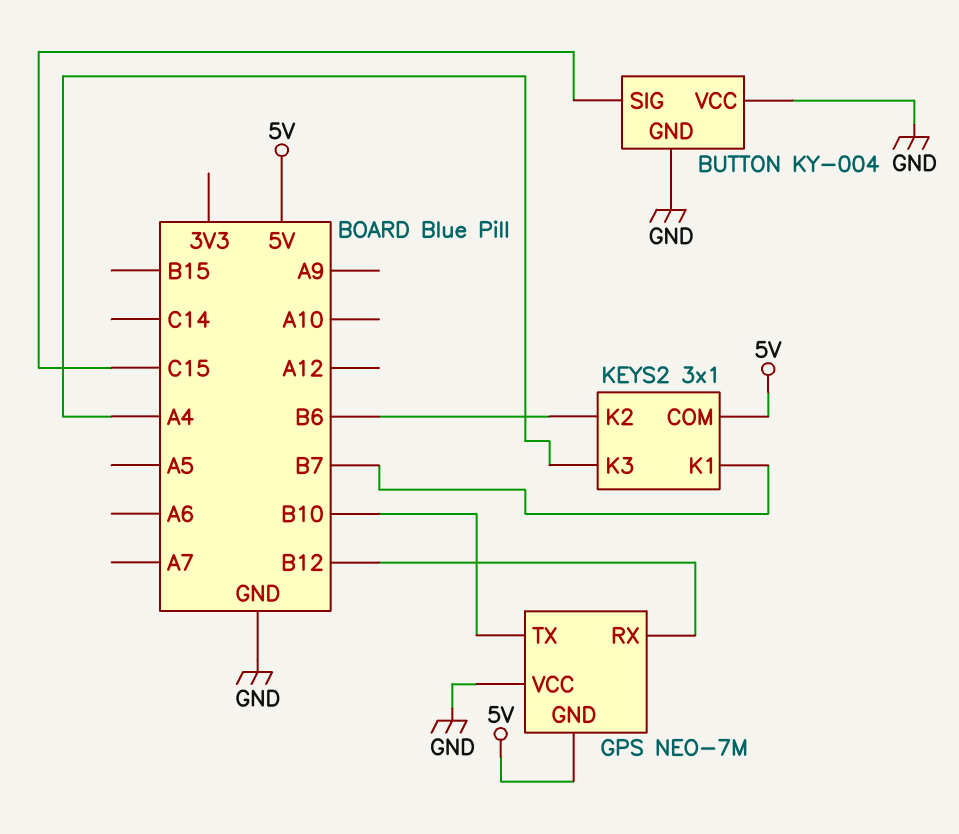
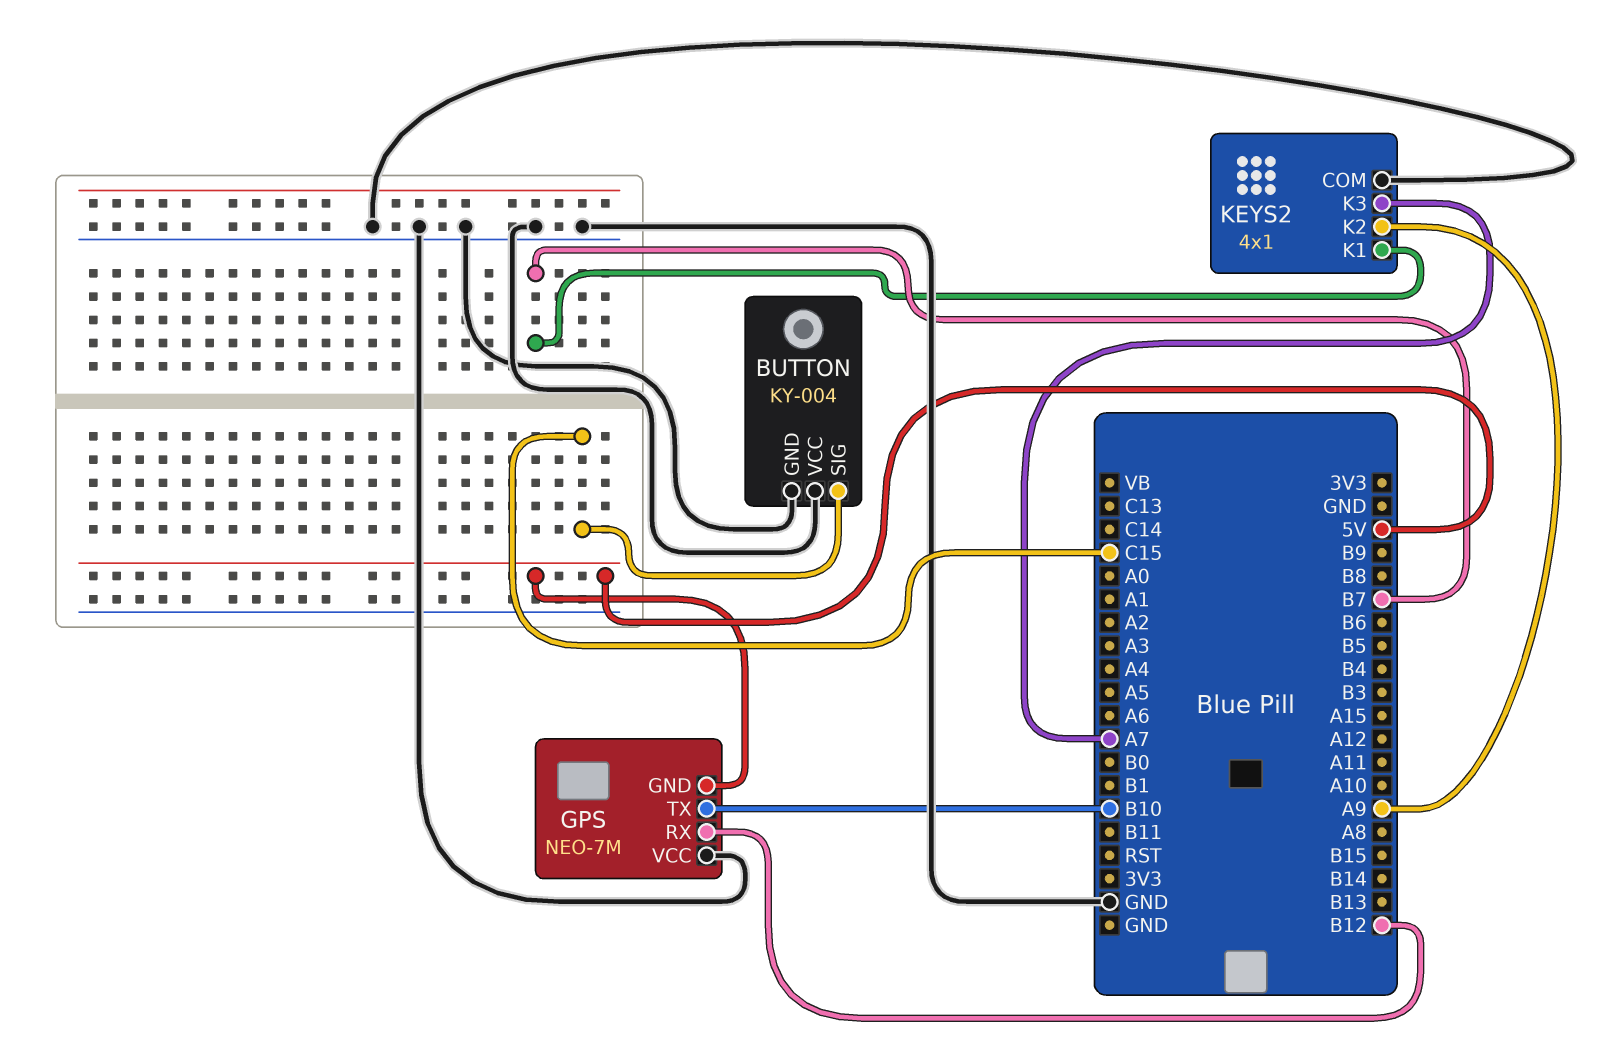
KEYS2: 3x1 -> 4x1
KEYS2 pin COM: 5V -> GND
KEYS2 pin K2: B6 -> A9
KEYS2 pin K3: A4 -> A7

